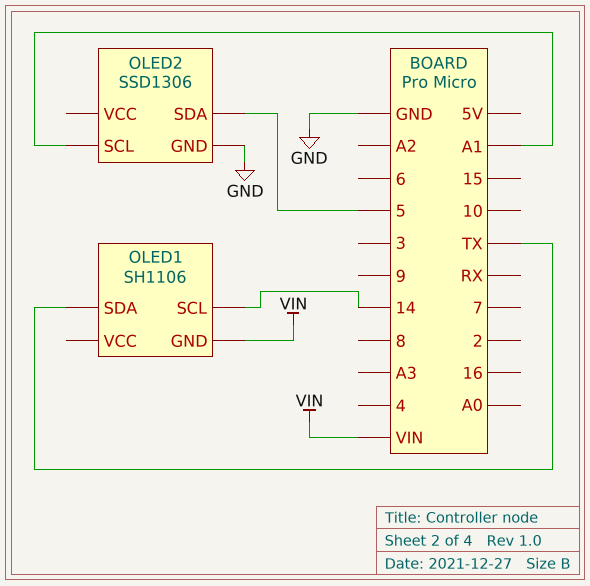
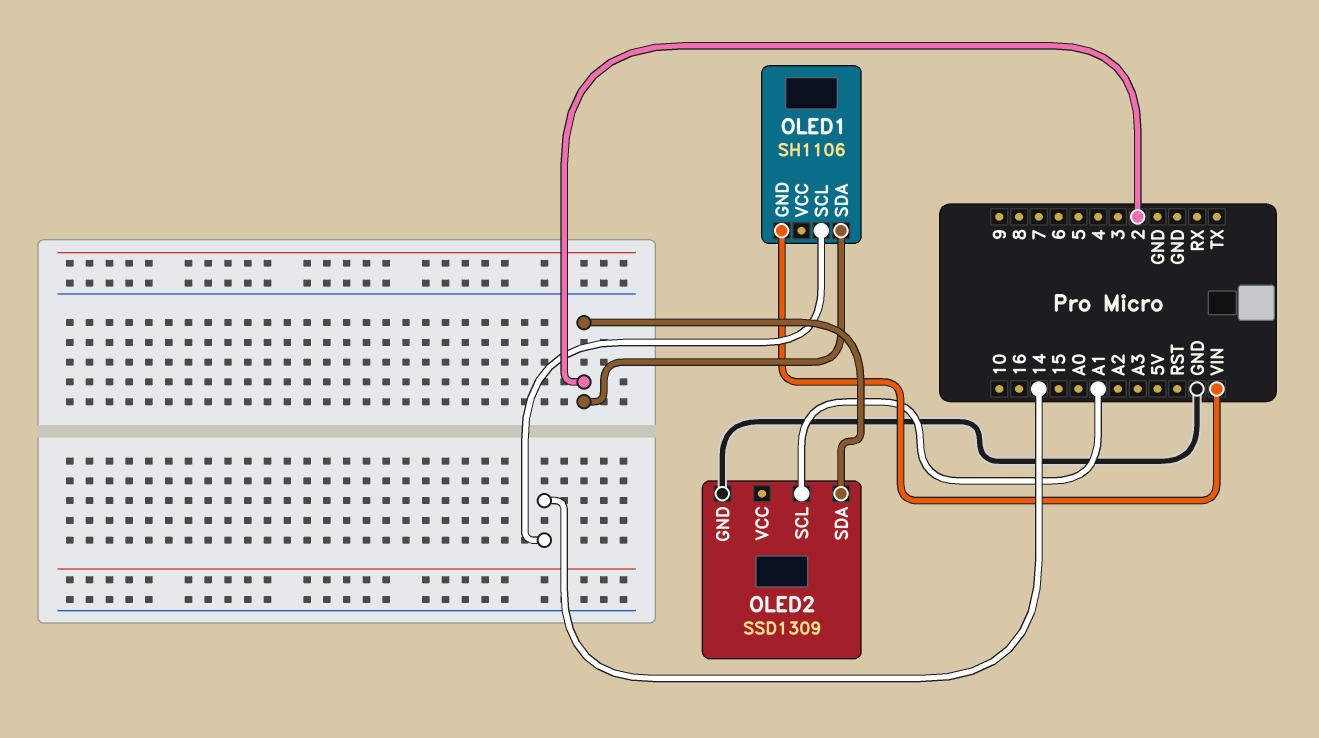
OLED1 pin SDA: TX -> 2
OLED2: SSD1306 -> SSD1309
OLED2 pin SDA: 5 -> 2

